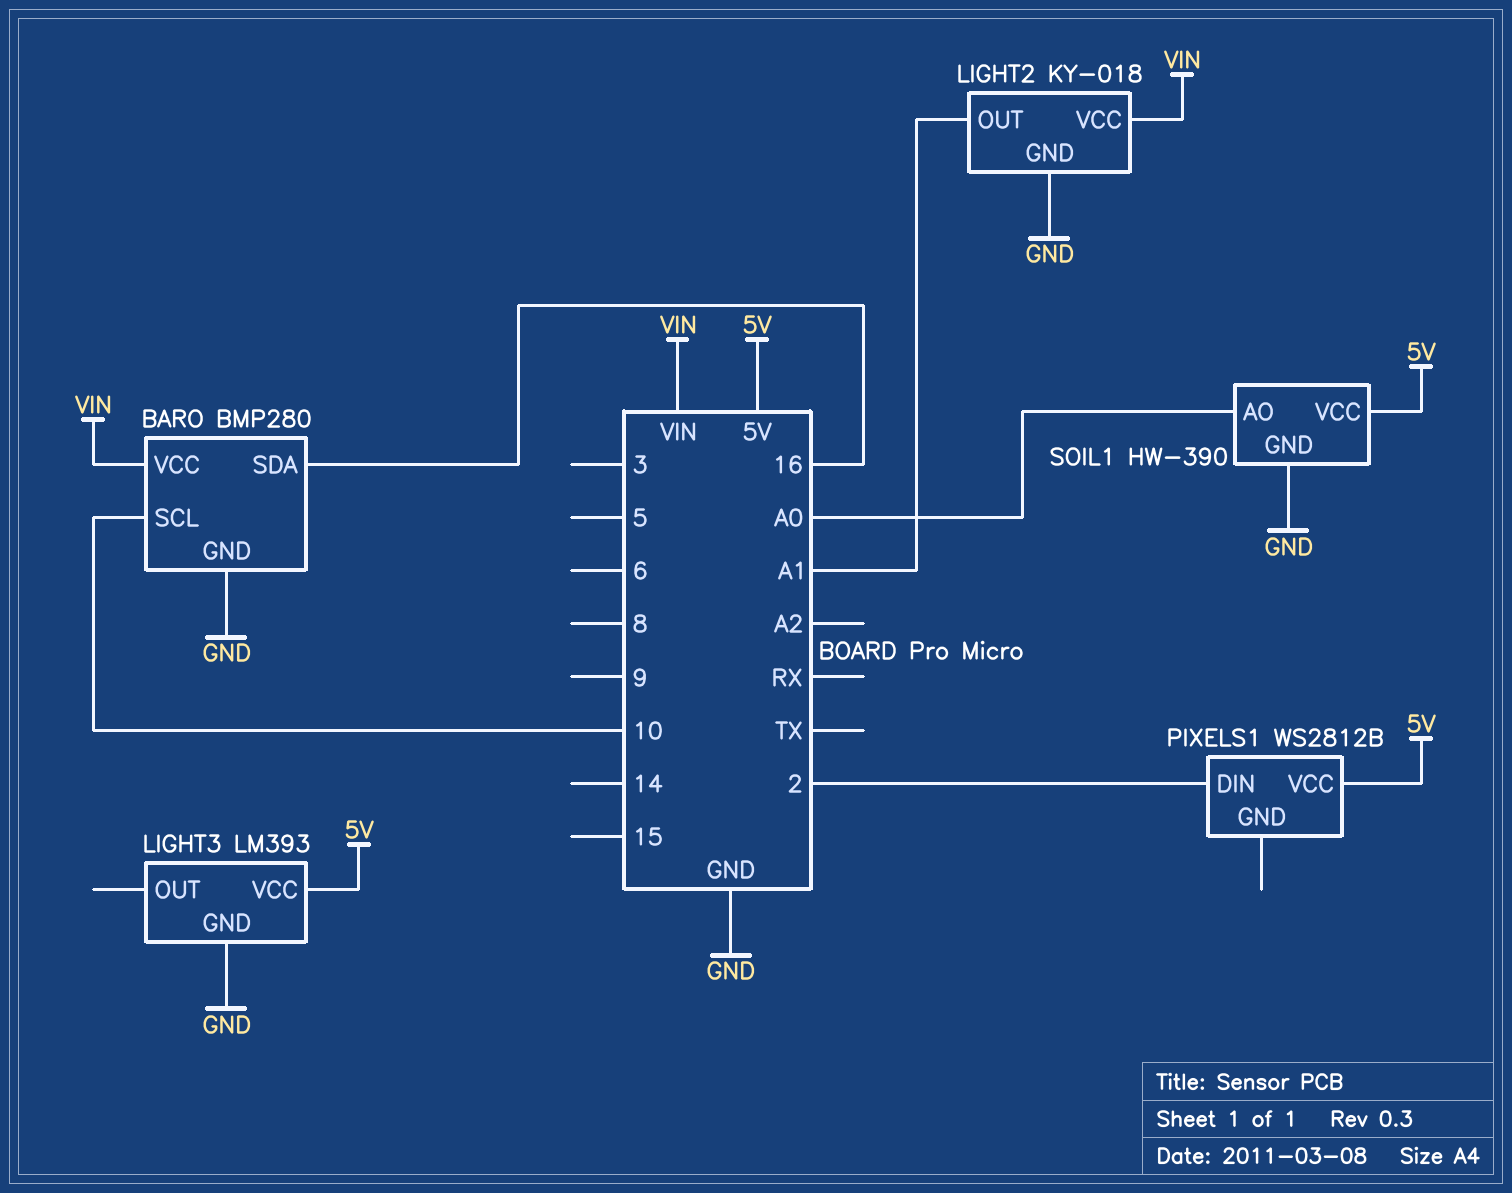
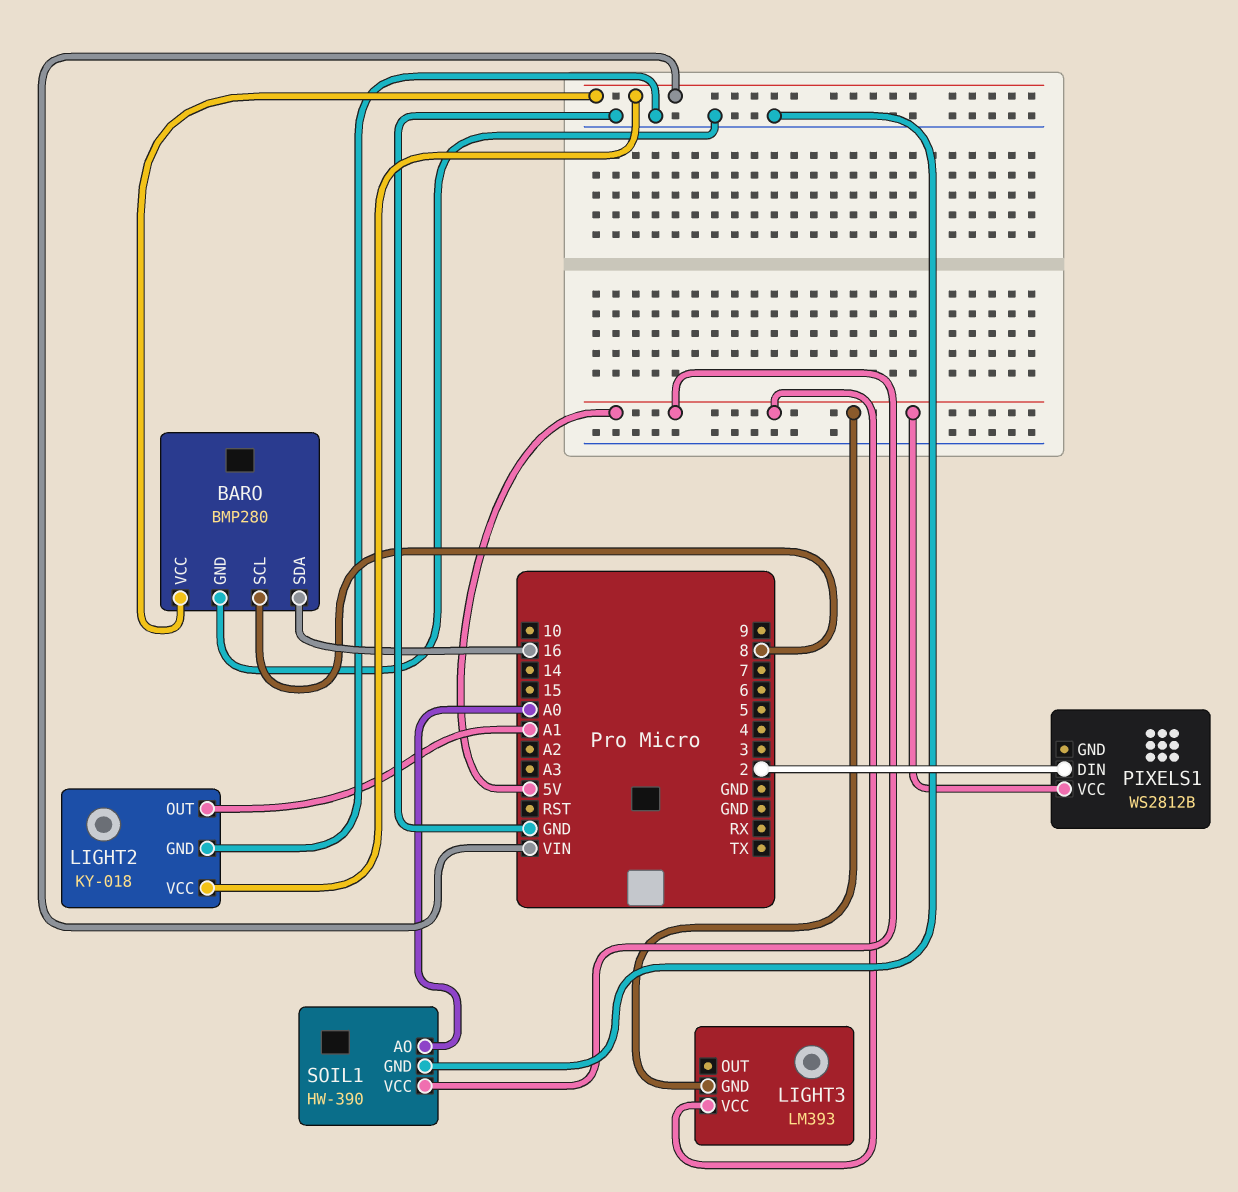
BARO pin SCL: 10 -> 8
LIGHT3 pin GND: GND -> 5V

